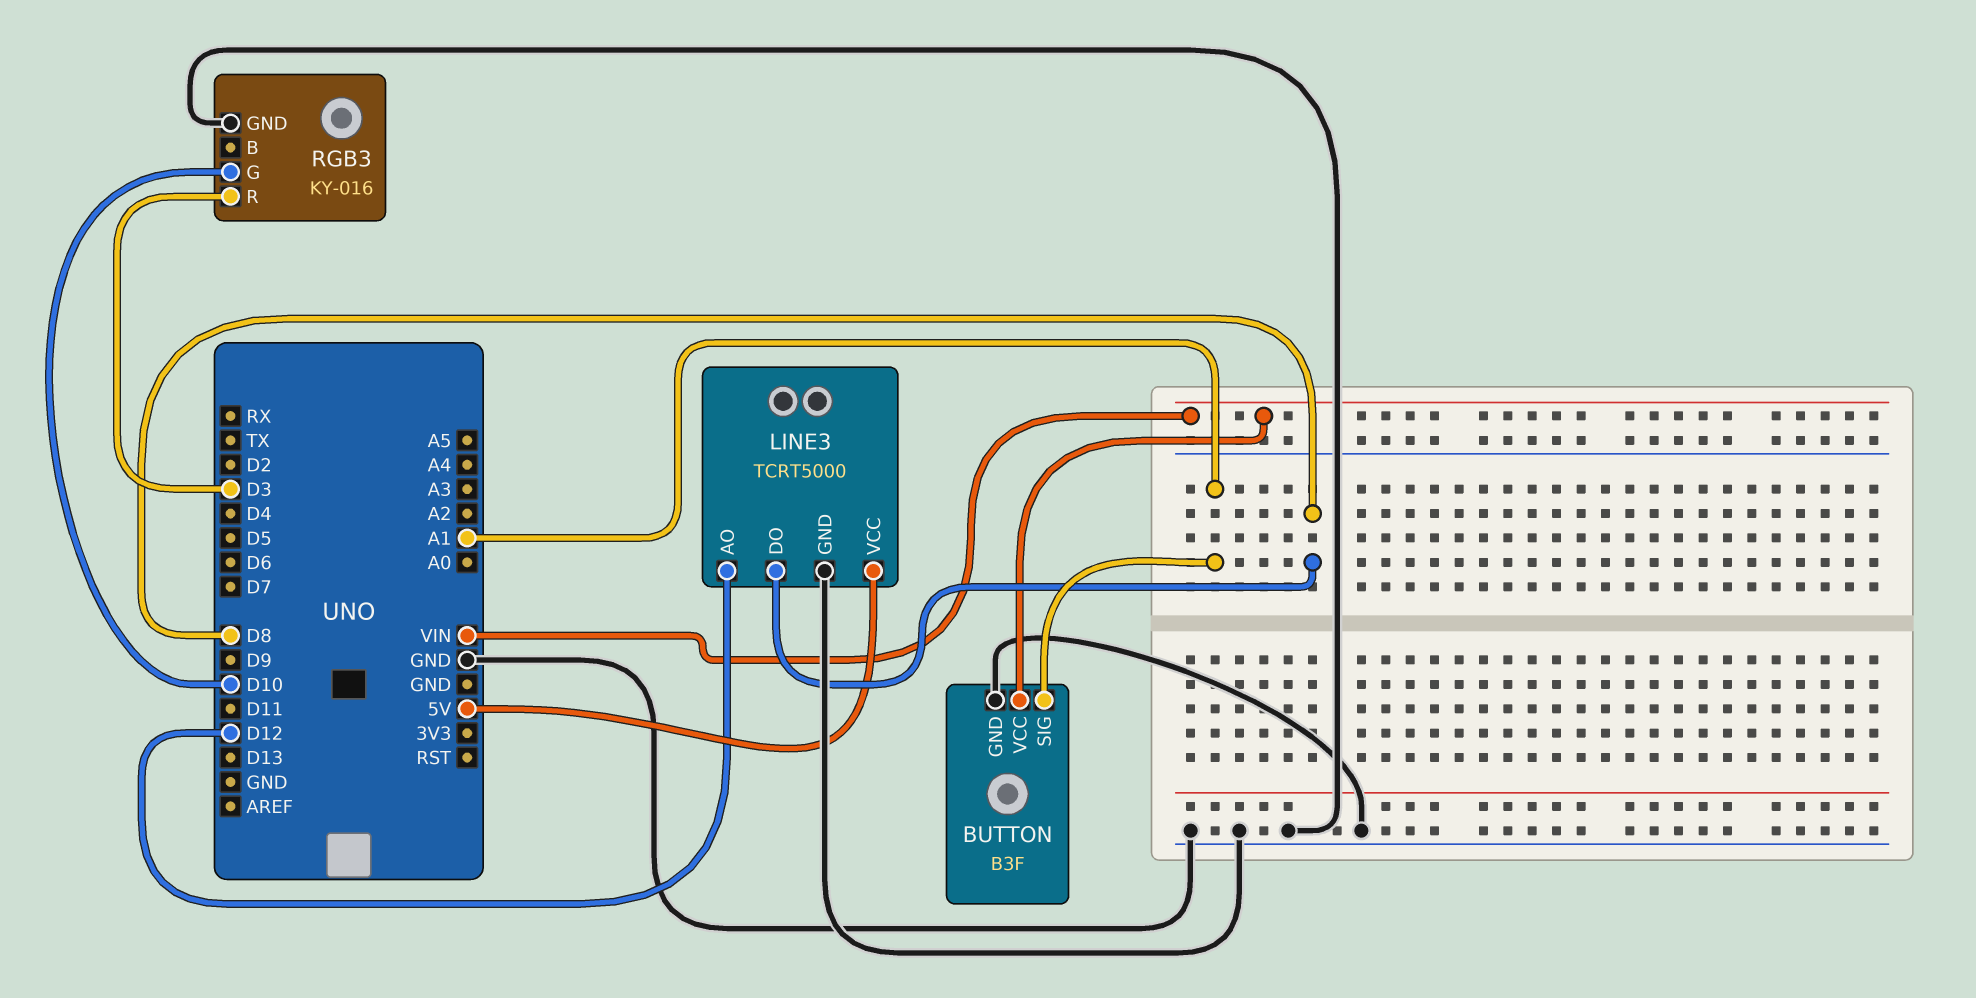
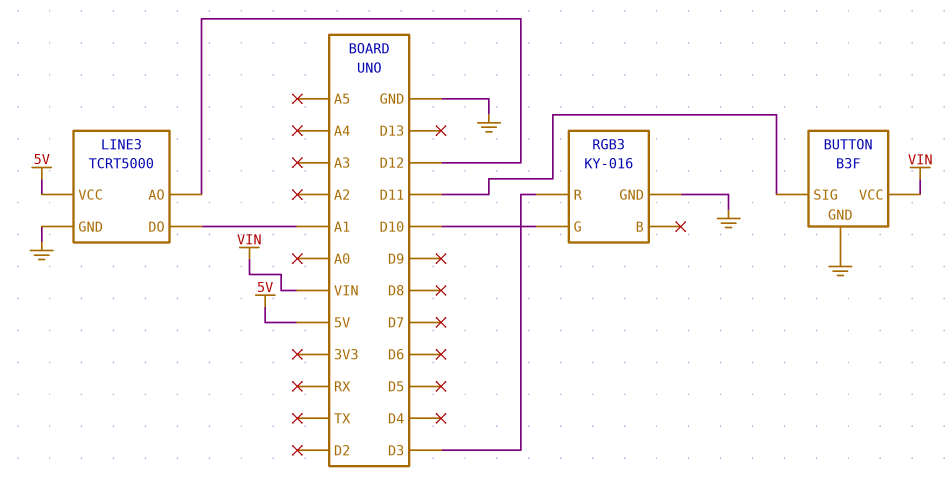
BUTTON pin SIG: A1 -> D11
LINE3 pin DO: D8 -> A1

